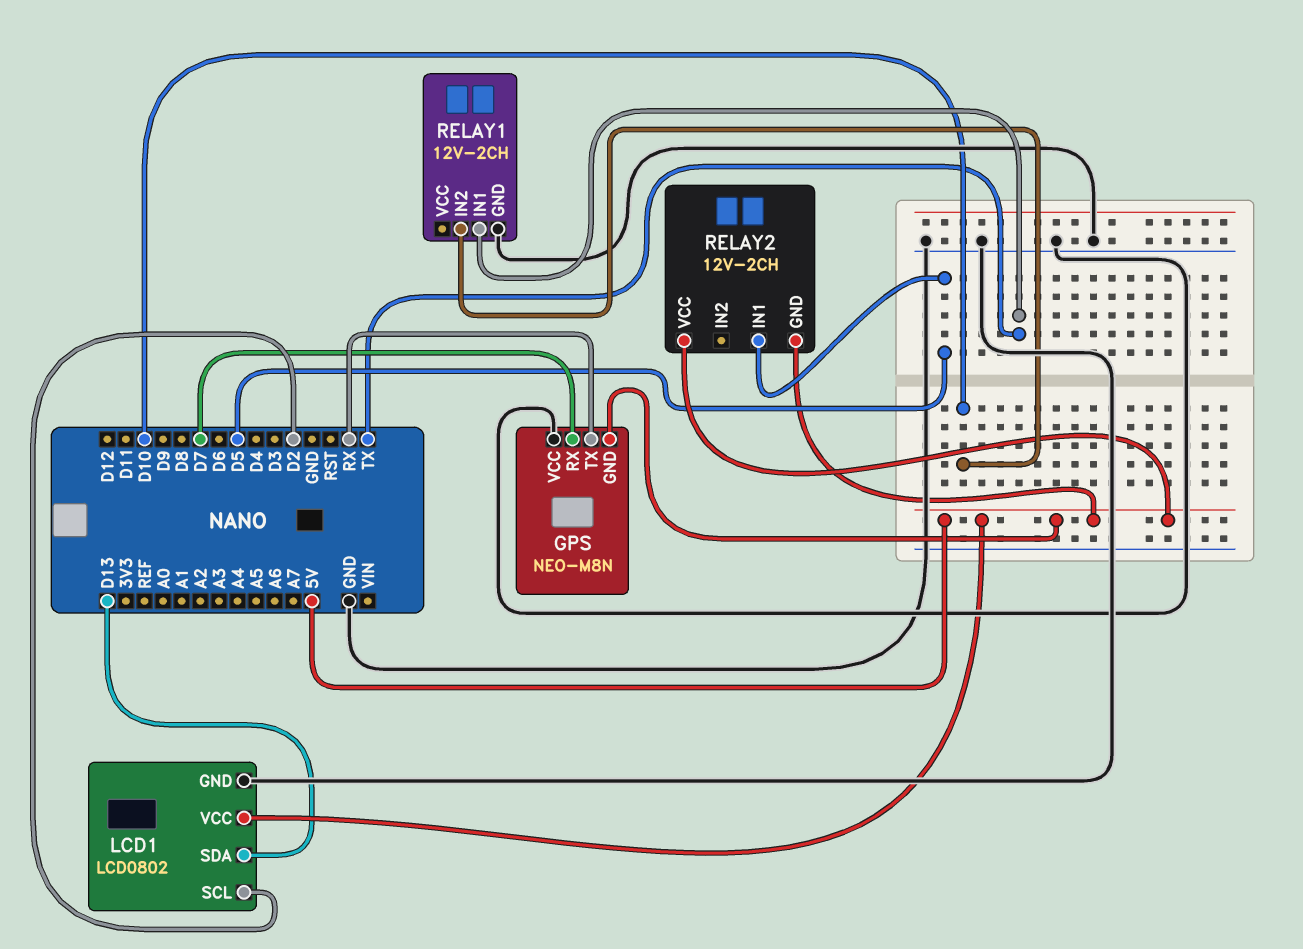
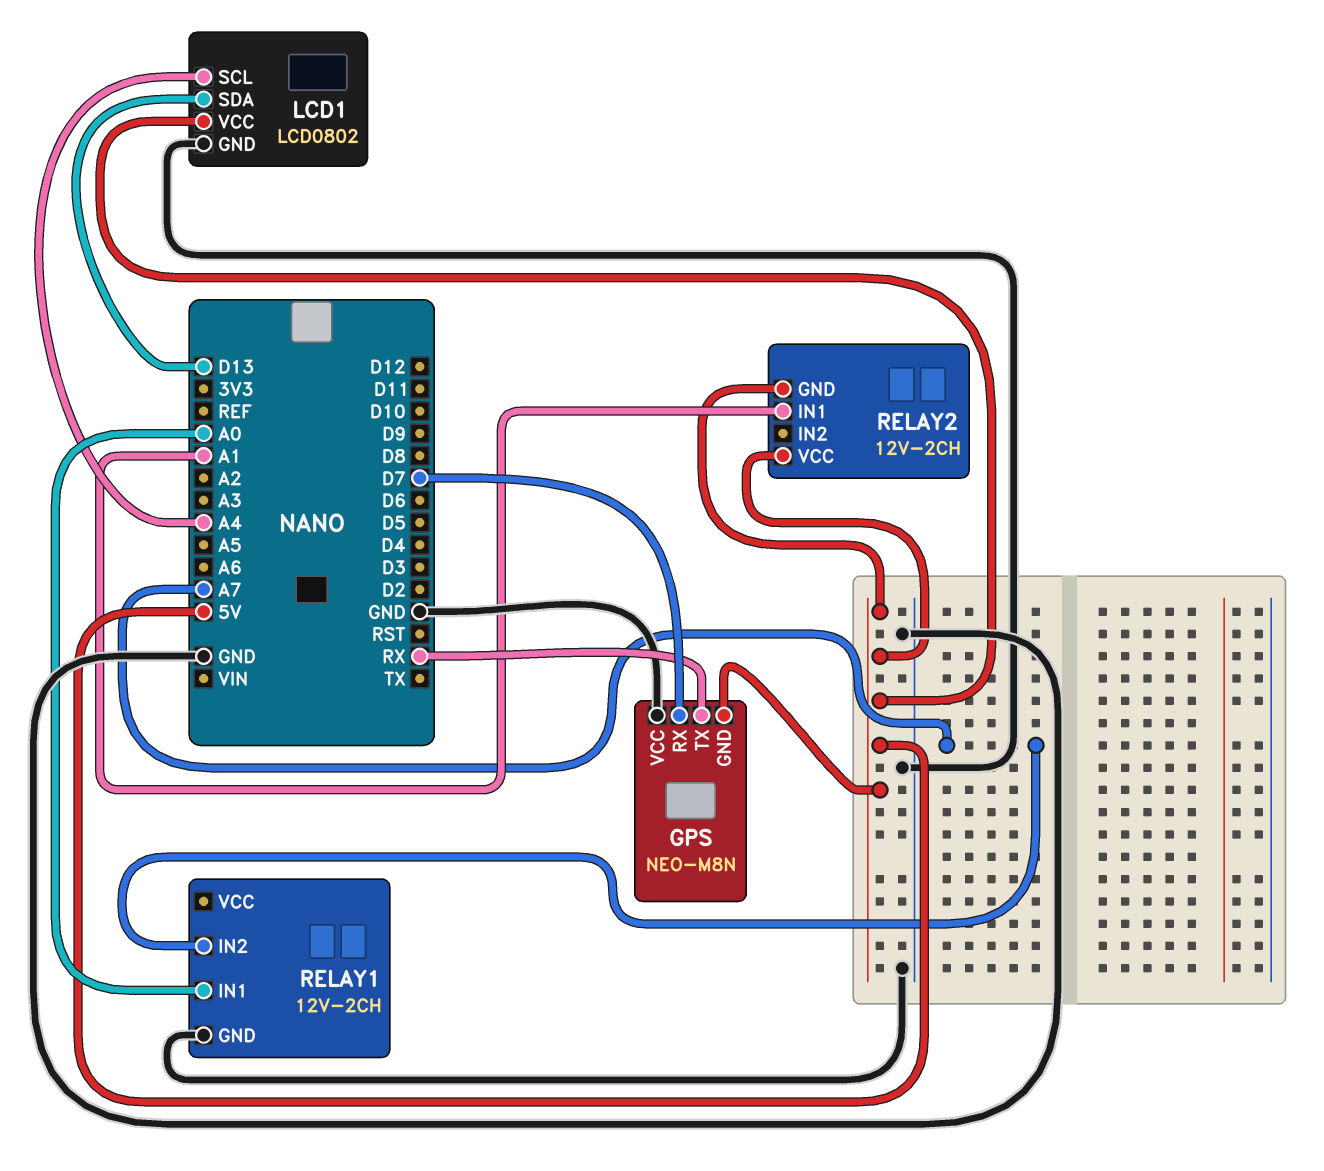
LCD1 pin SCL: D2 -> A4
RELAY1 pin IN1: TX -> A0
RELAY1 pin IN2: D10 -> A7
RELAY2 pin IN1: D5 -> A1

